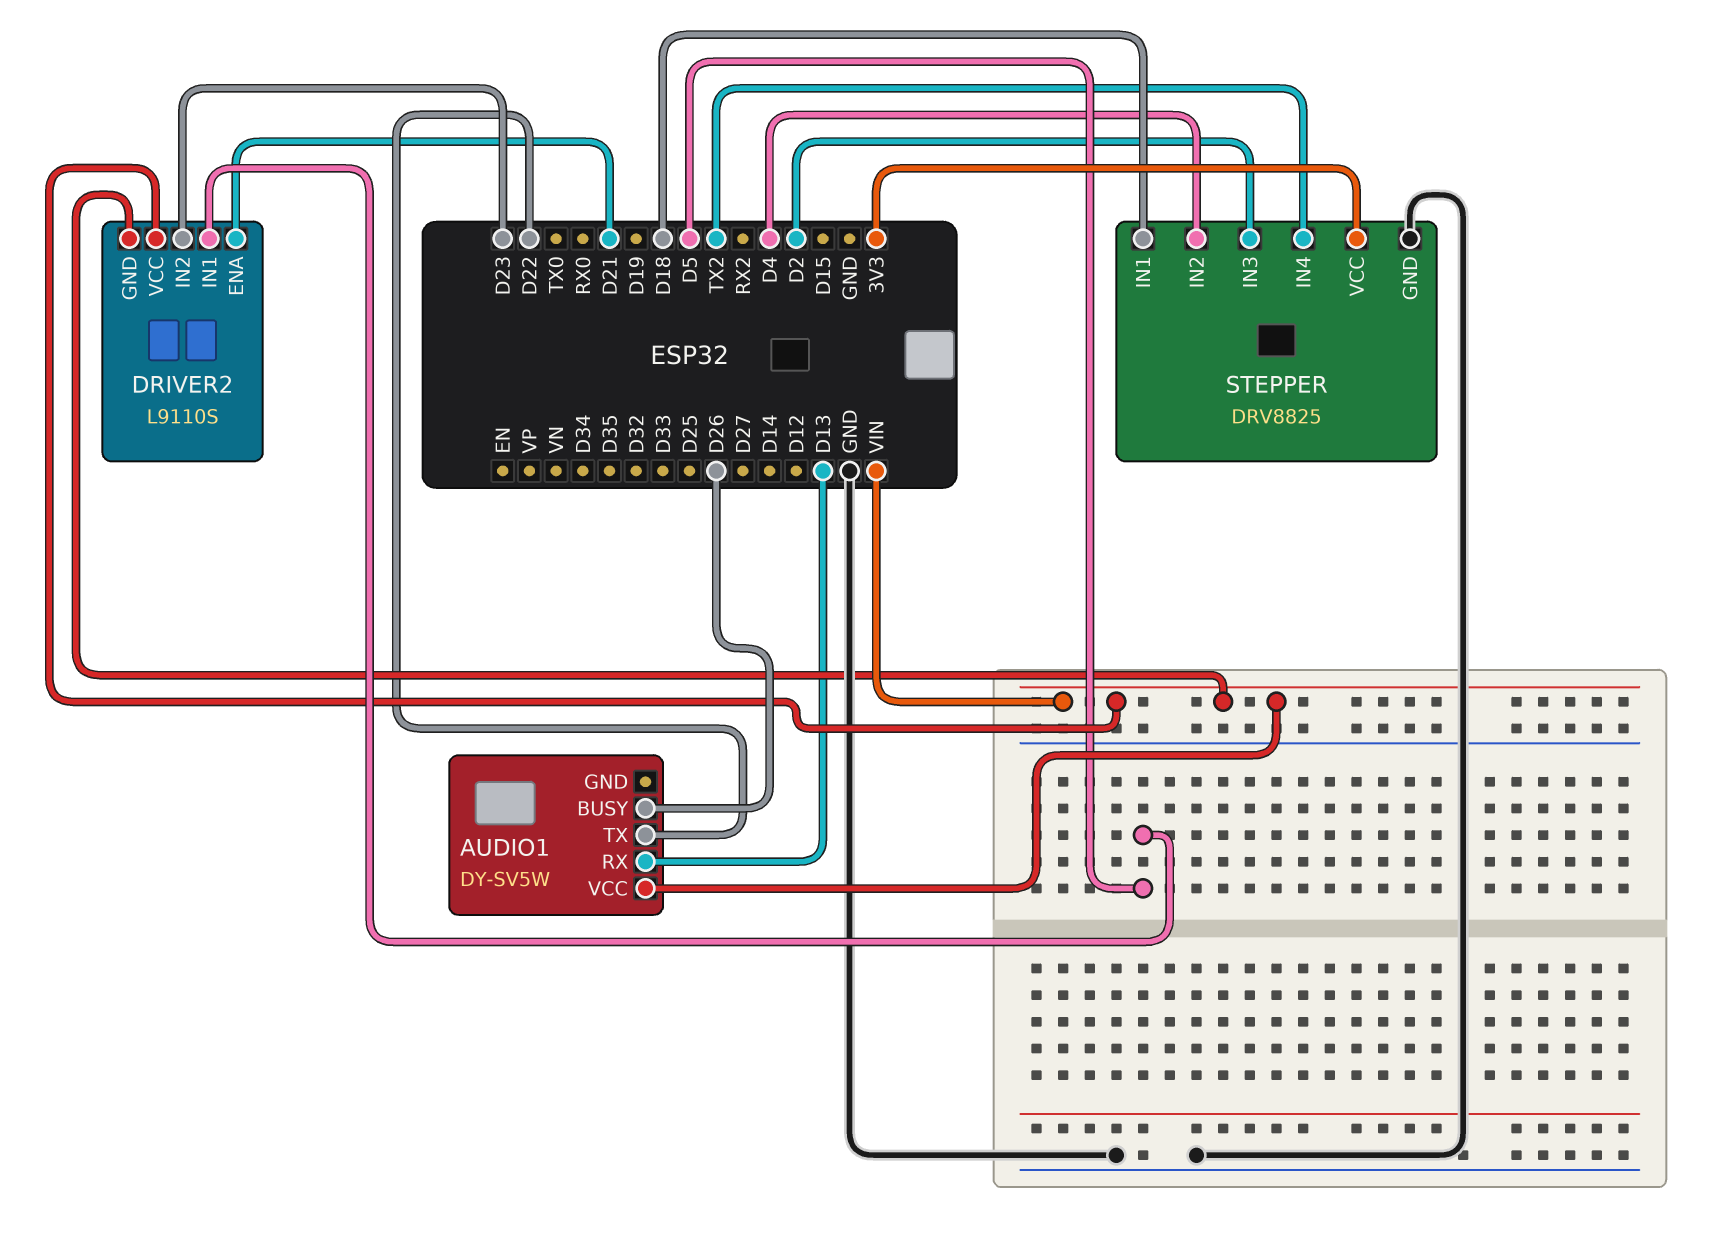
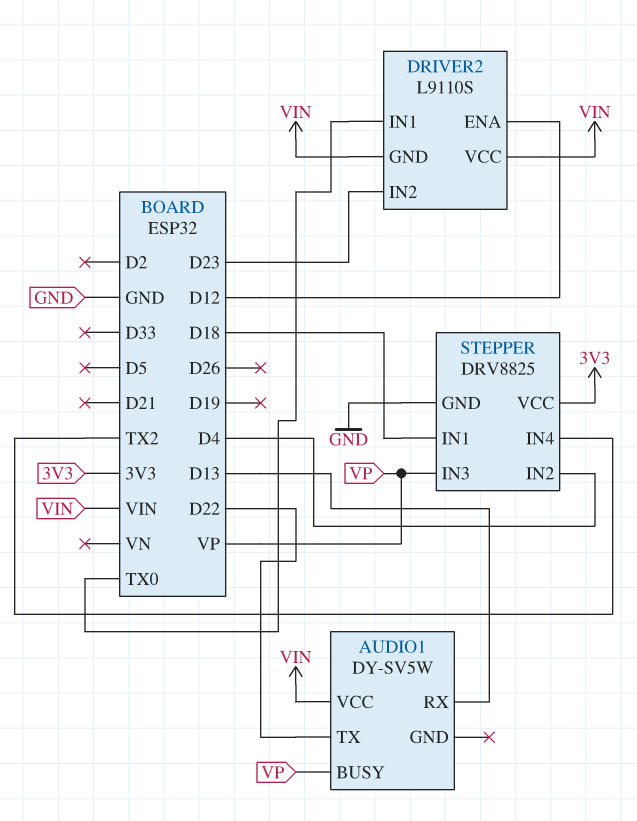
AUDIO1 pin BUSY: D26 -> VP
DRIVER2 pin ENA: D21 -> D12
DRIVER2 pin IN1: D5 -> TX0
STEPPER pin IN3: D2 -> VP

